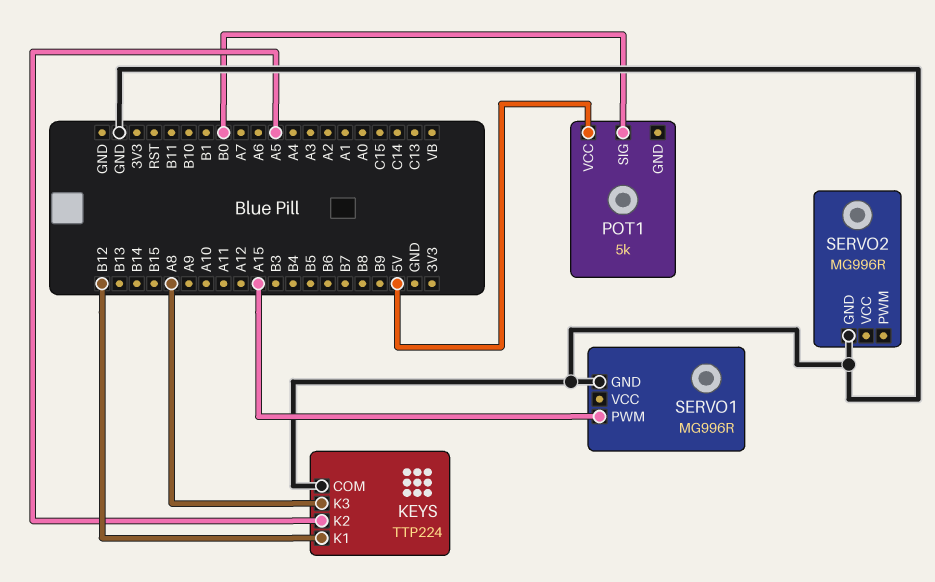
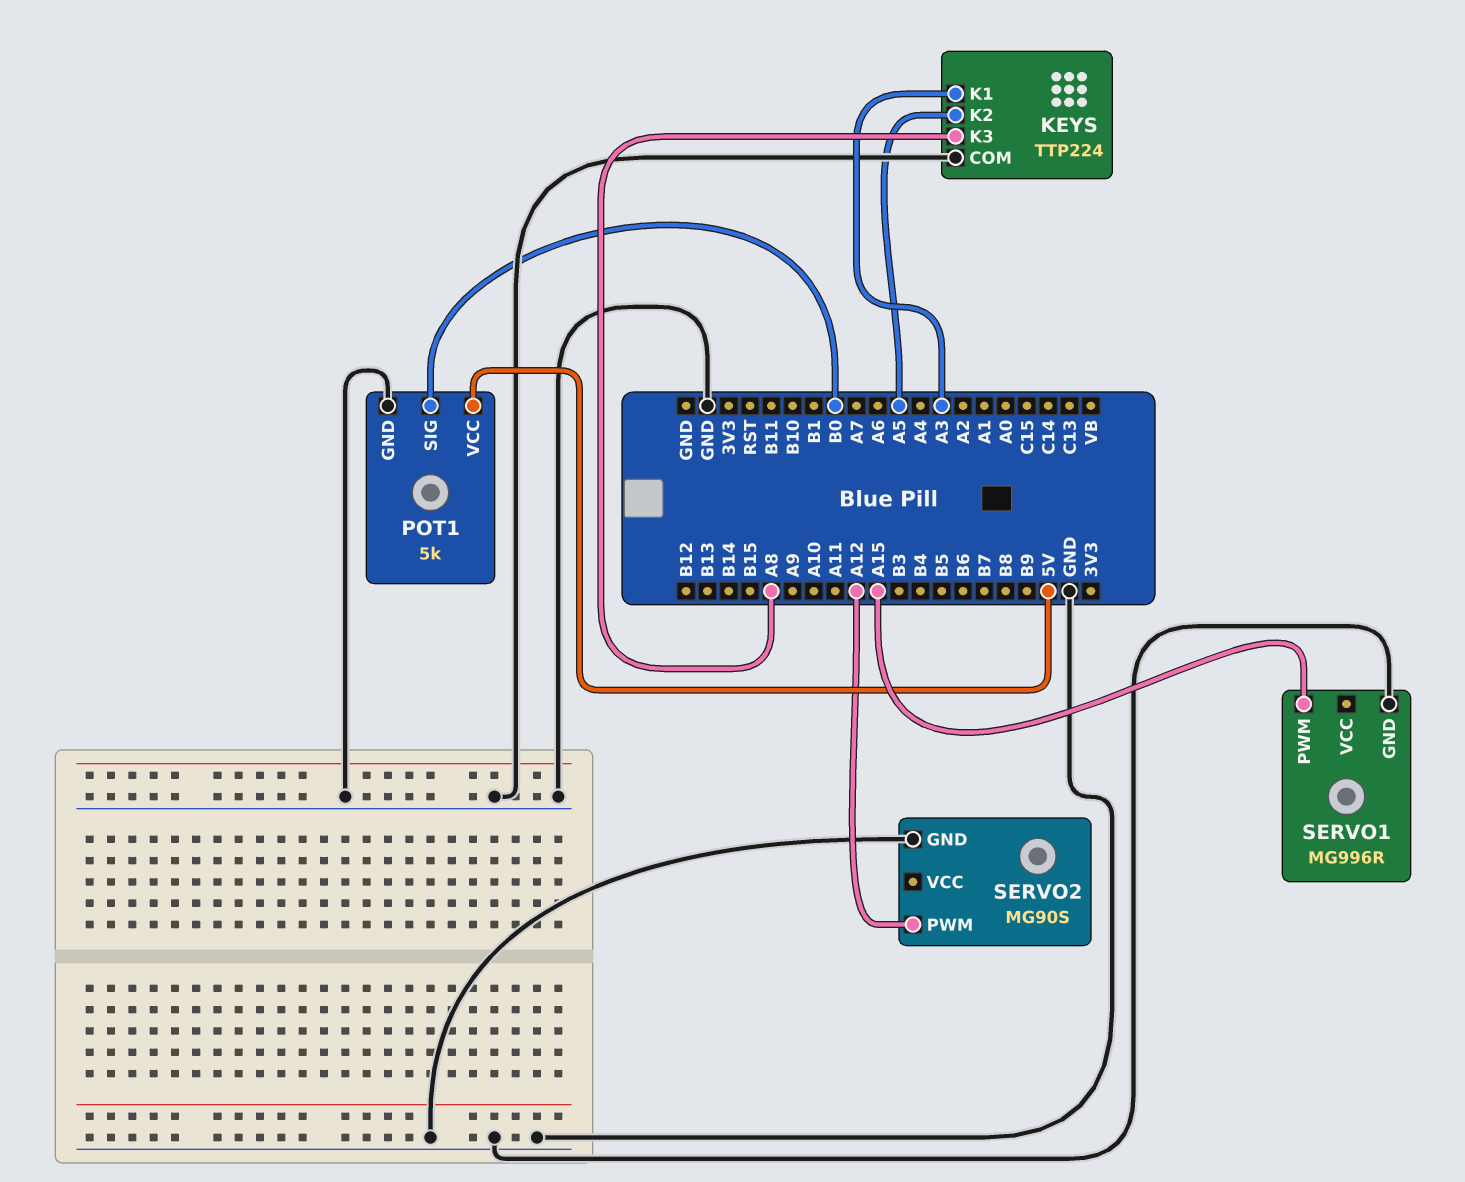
KEYS pin K1: B12 -> A3
POT1 pin GND: none -> GND
SERVO2: MG996R -> MG90S
SERVO2 pin PWM: none -> A12

